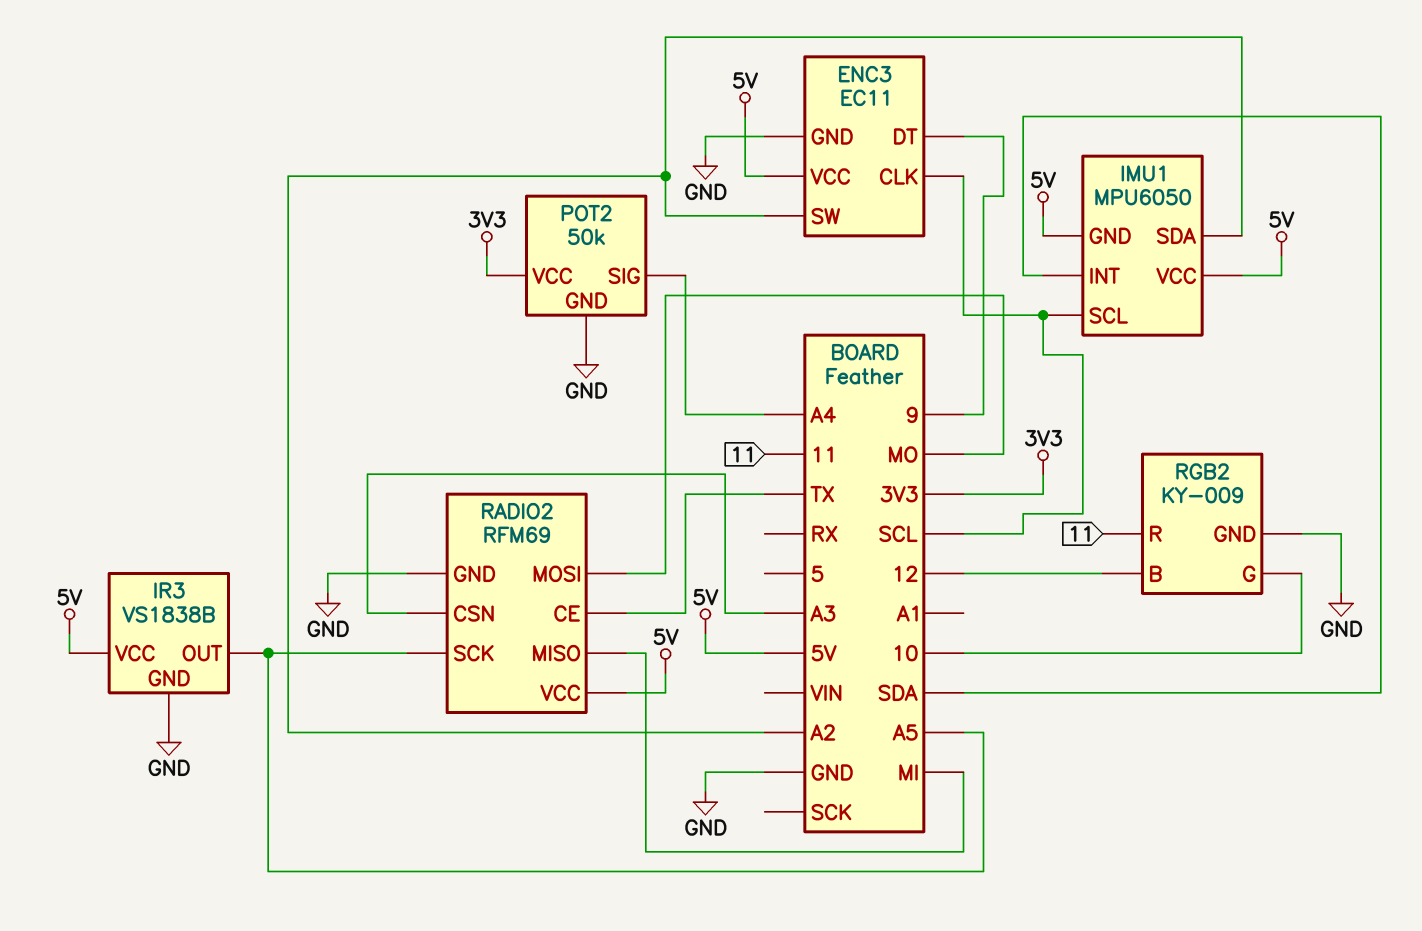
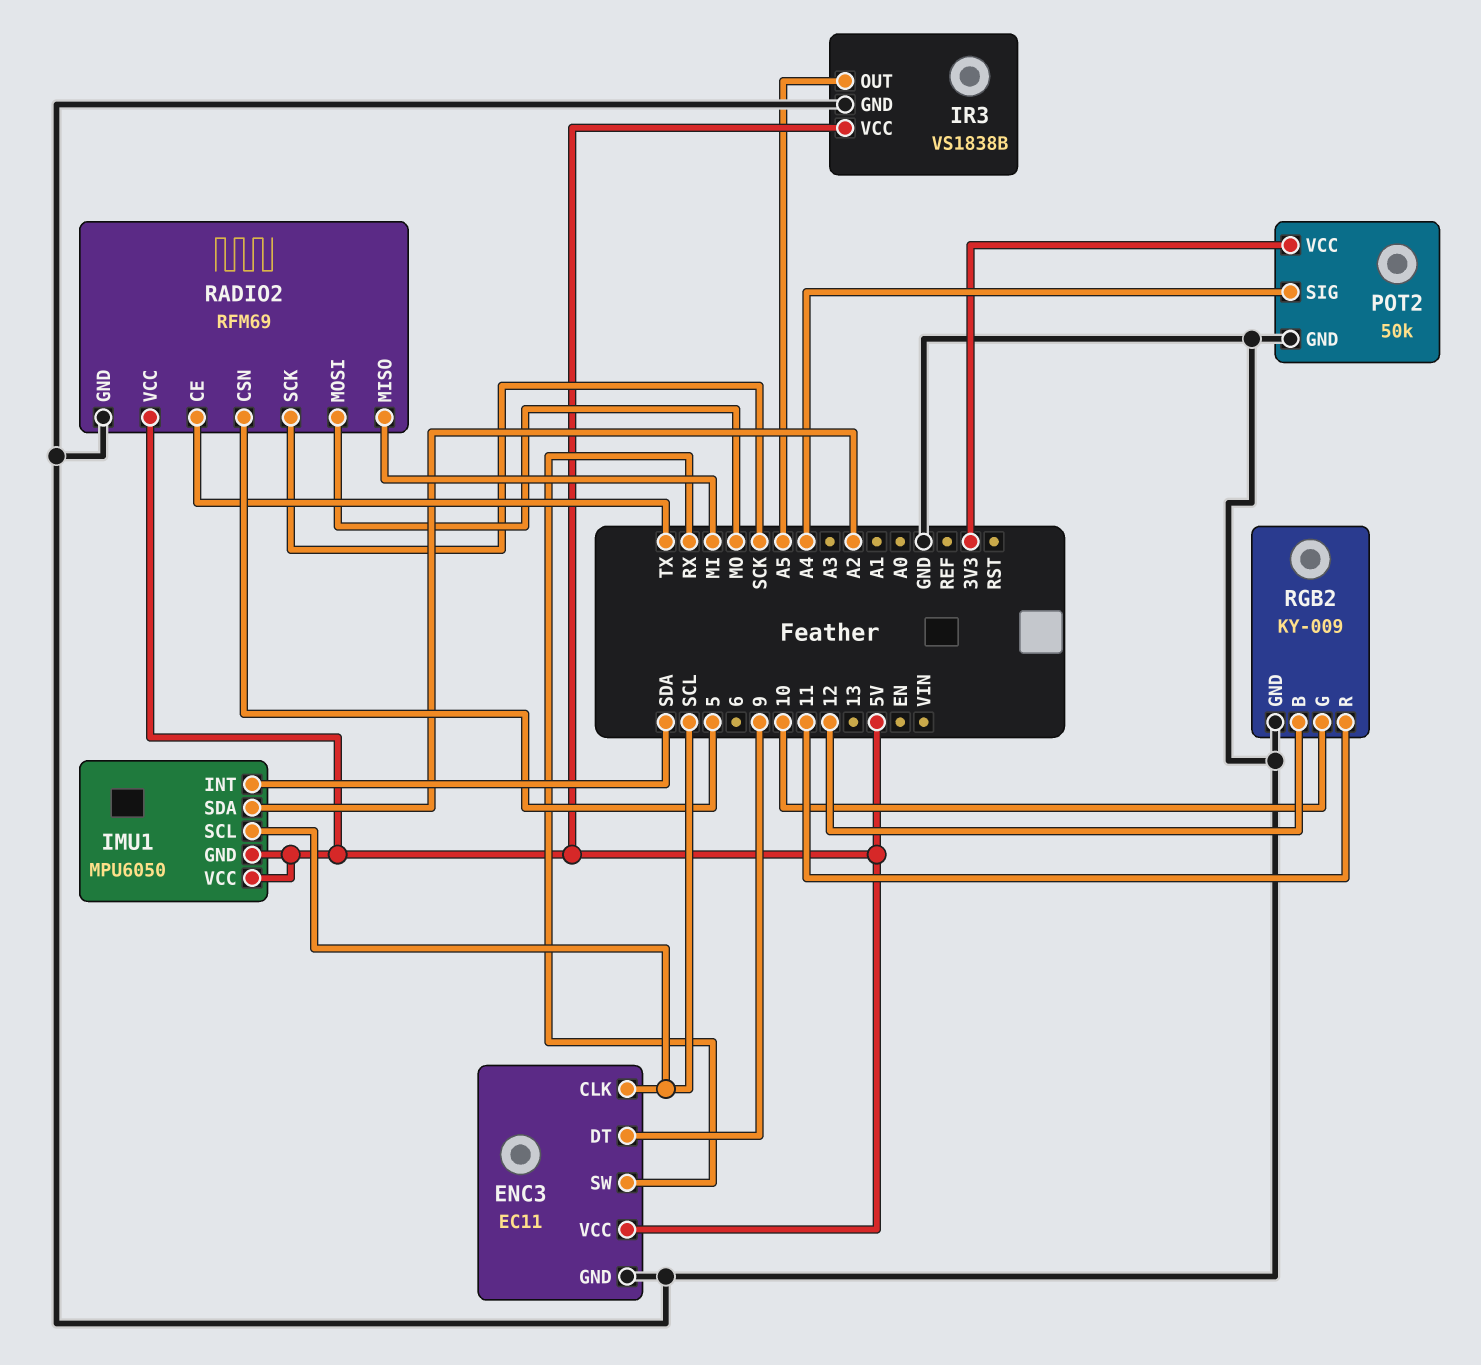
ENC3 pin SW: A2 -> RX
RADIO2 pin CSN: A3 -> 5
RADIO2 pin SCK: A5 -> SCK

